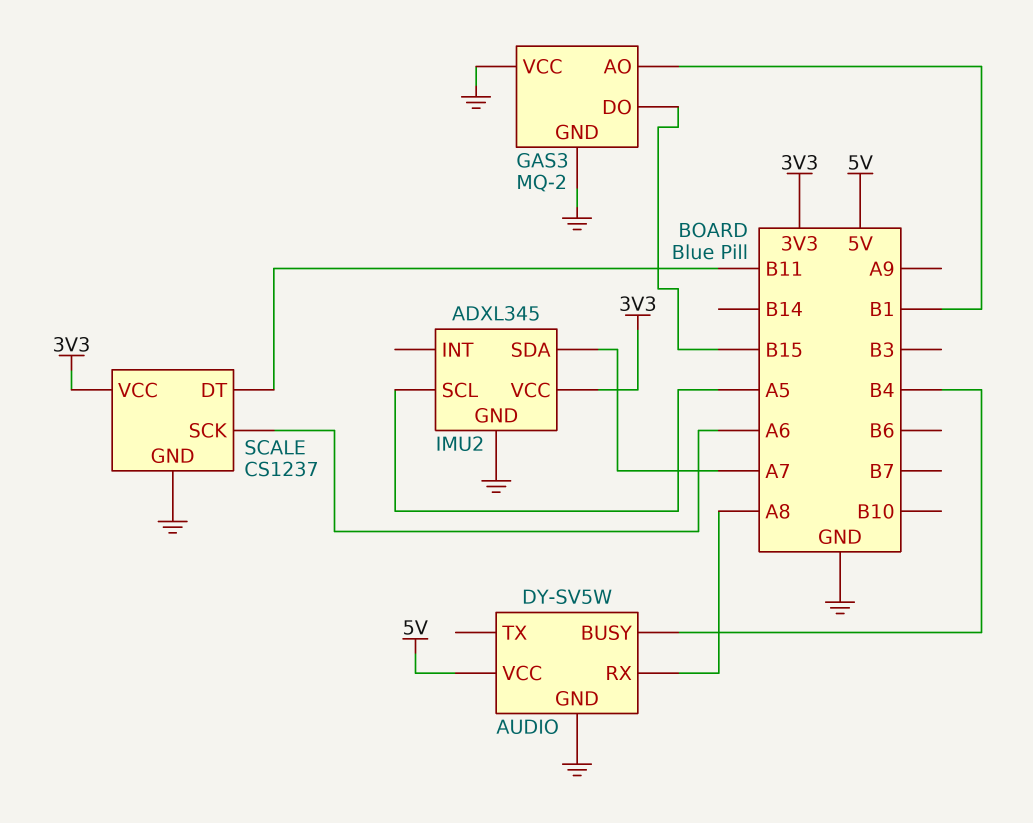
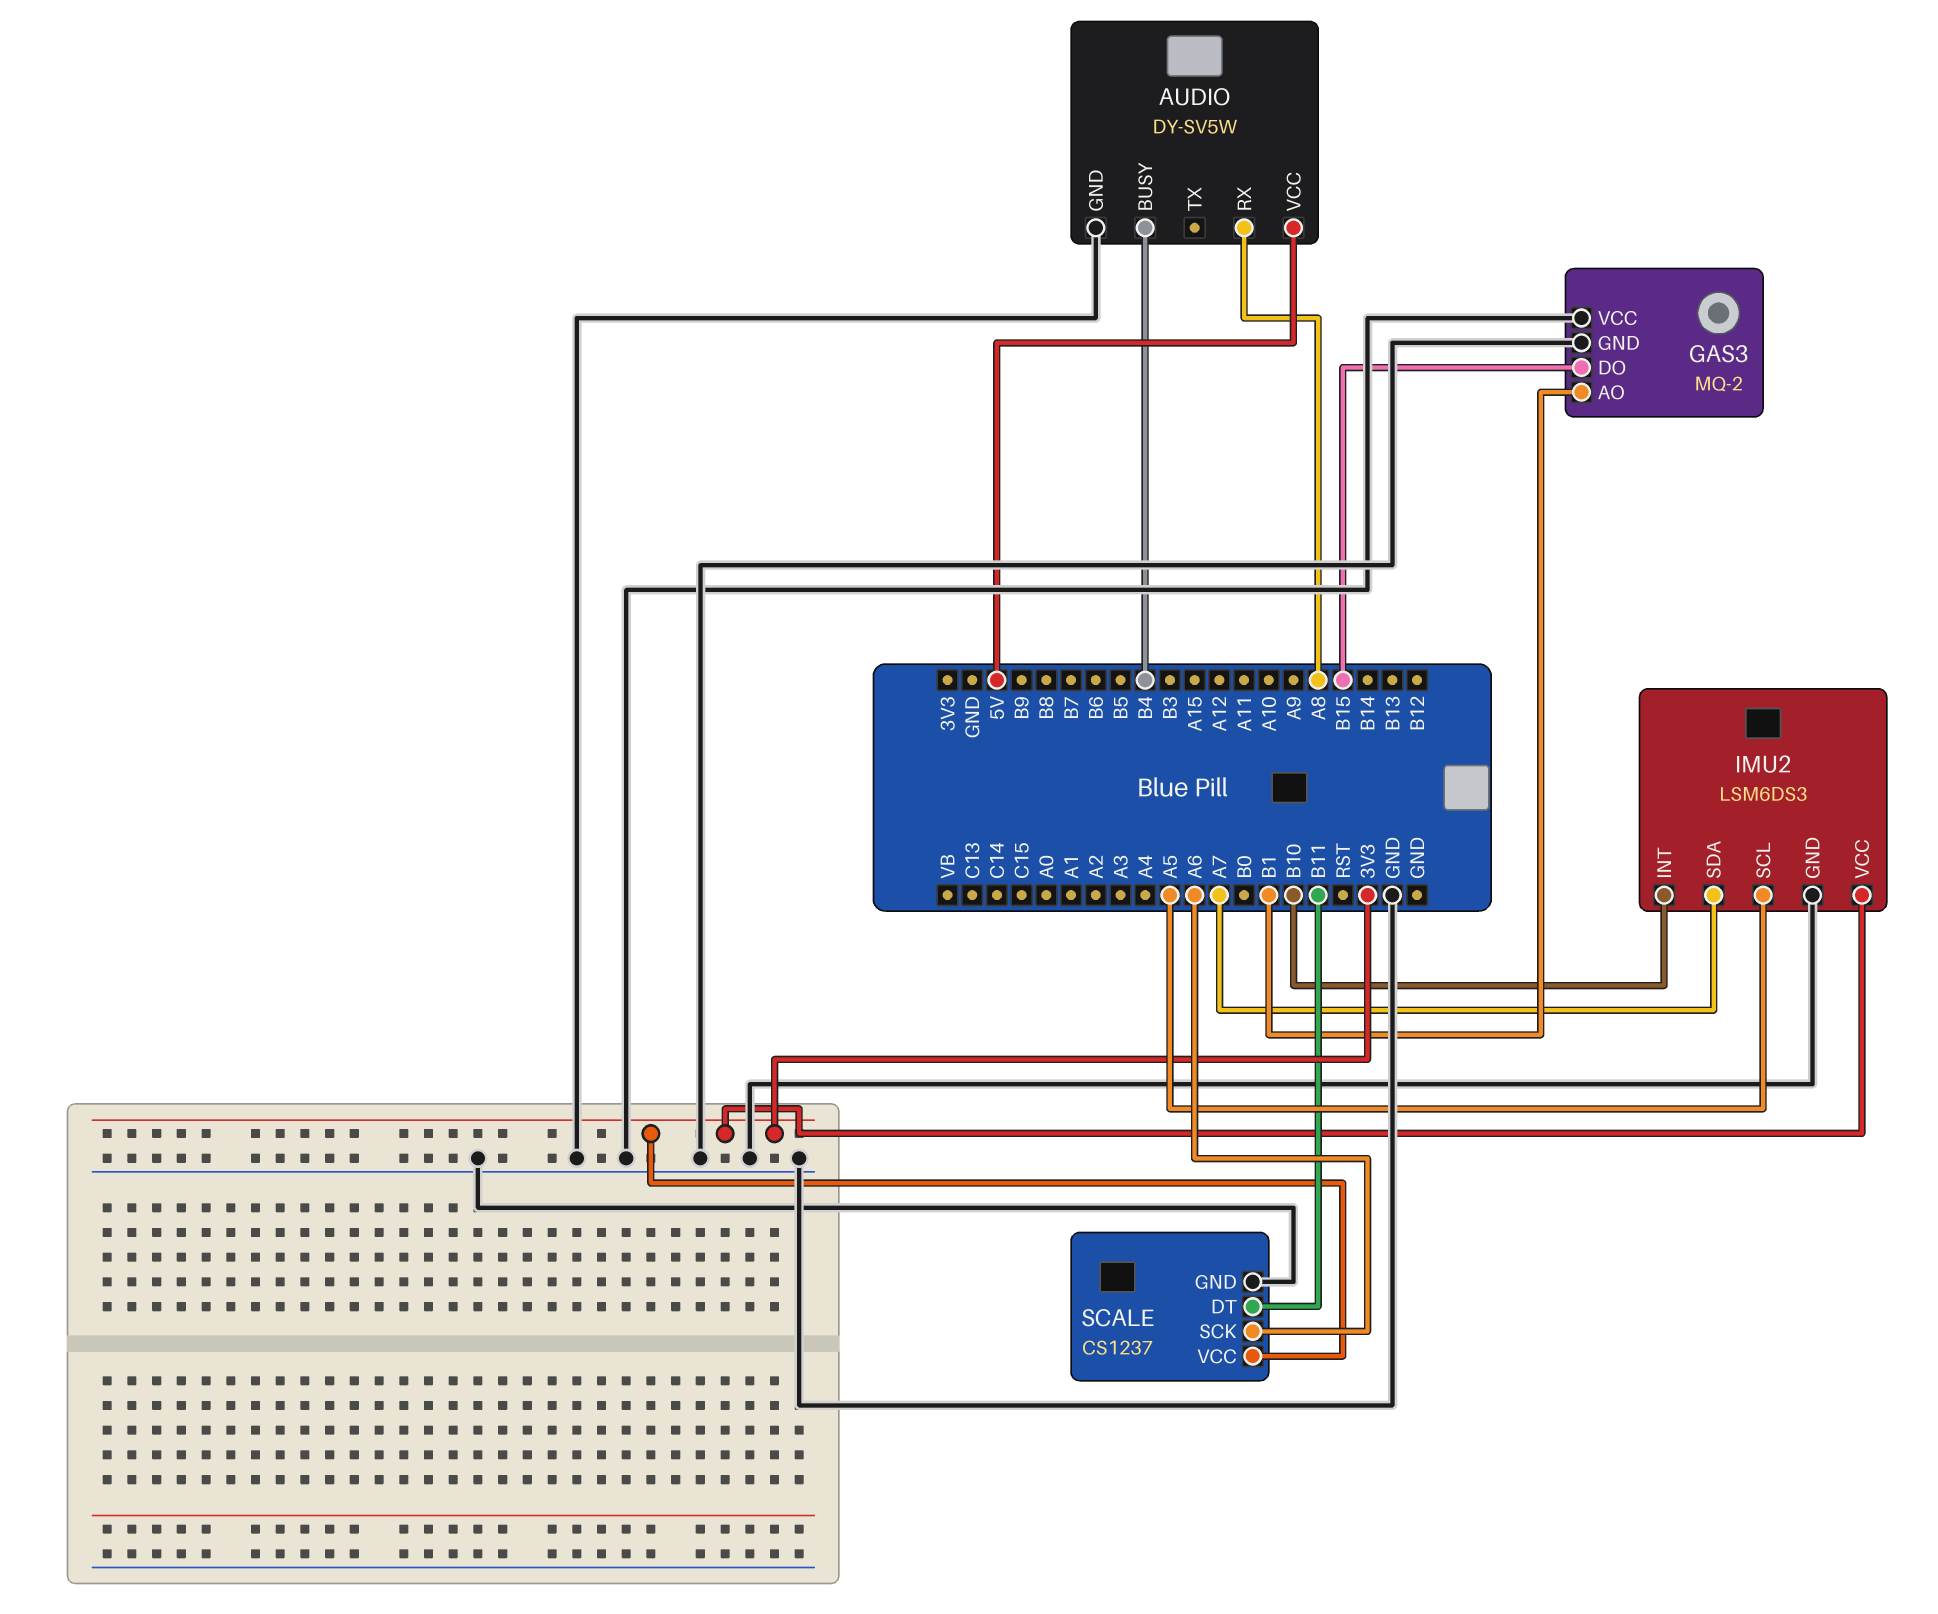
IMU2: ADXL345 -> LSM6DS3
IMU2 pin INT: none -> B10

